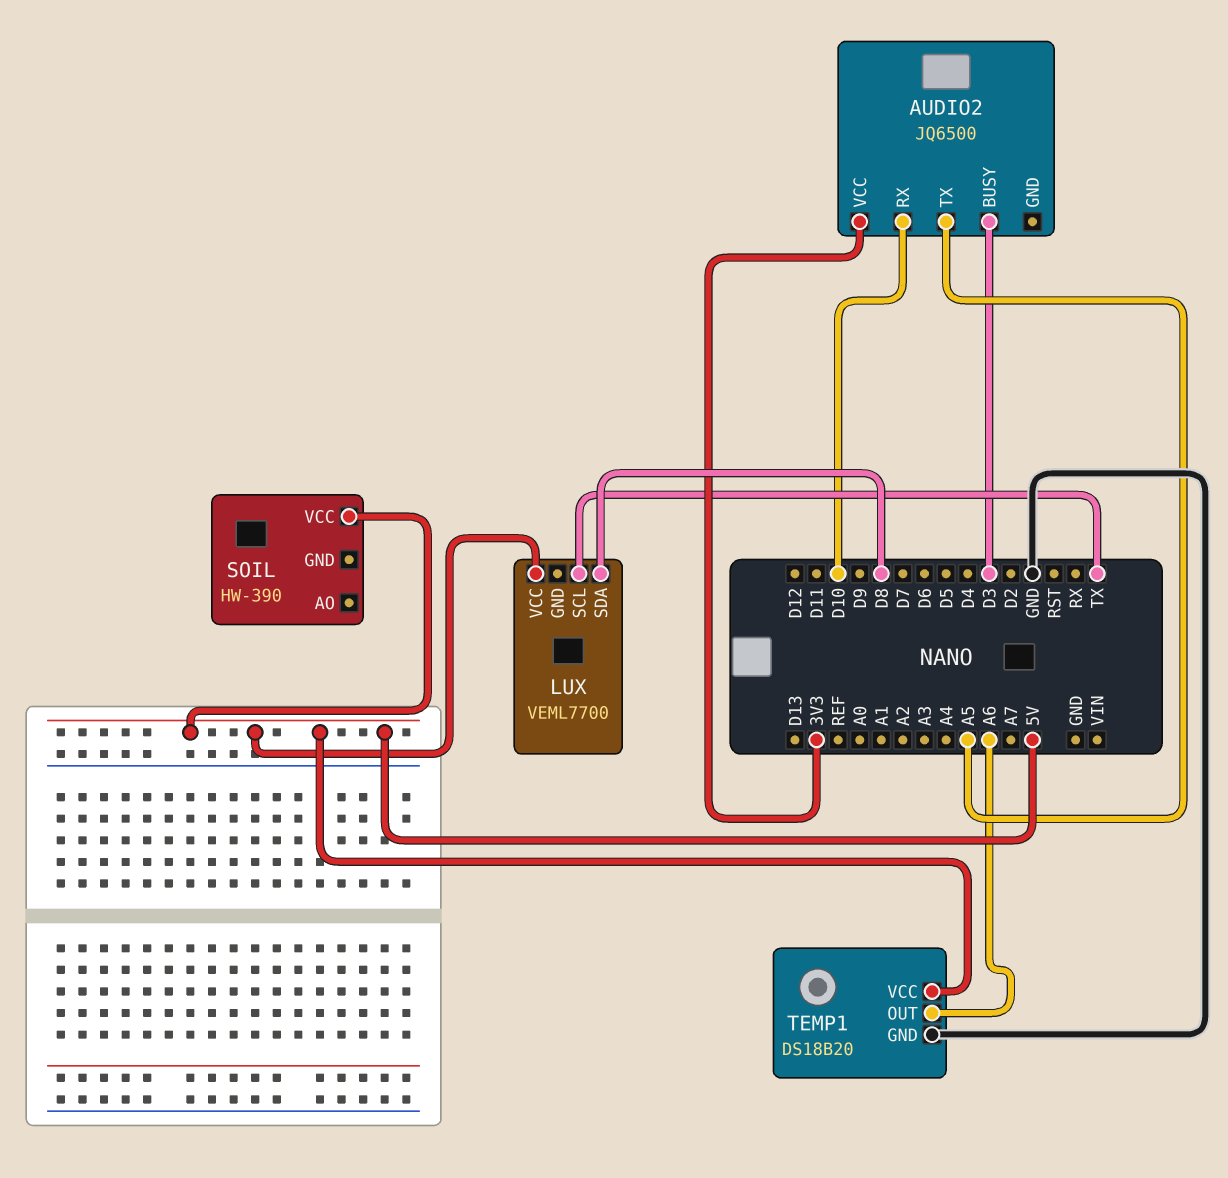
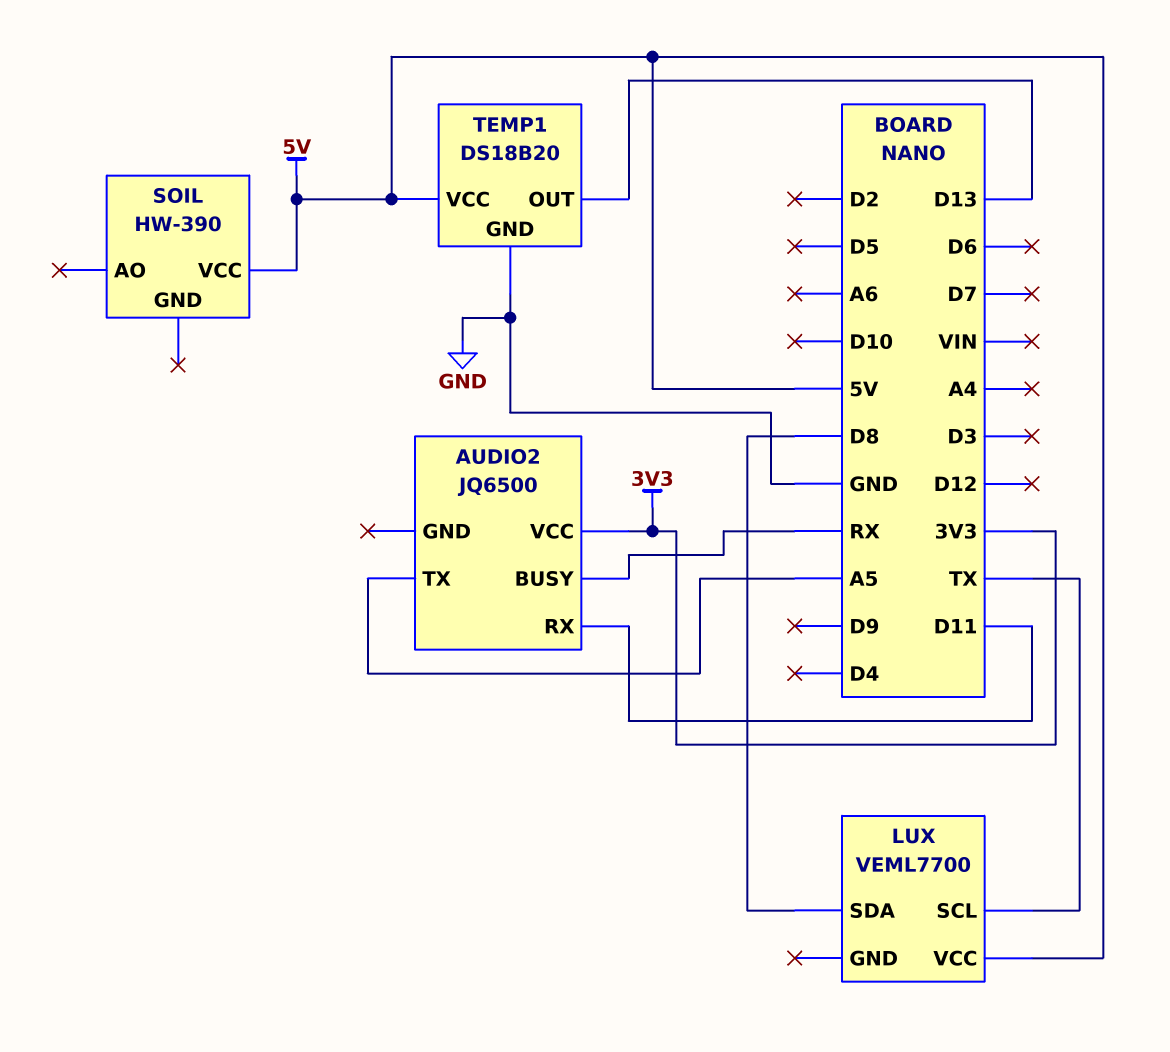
AUDIO2 pin BUSY: D3 -> RX
AUDIO2 pin RX: D10 -> D11
TEMP1 pin OUT: A6 -> D13

